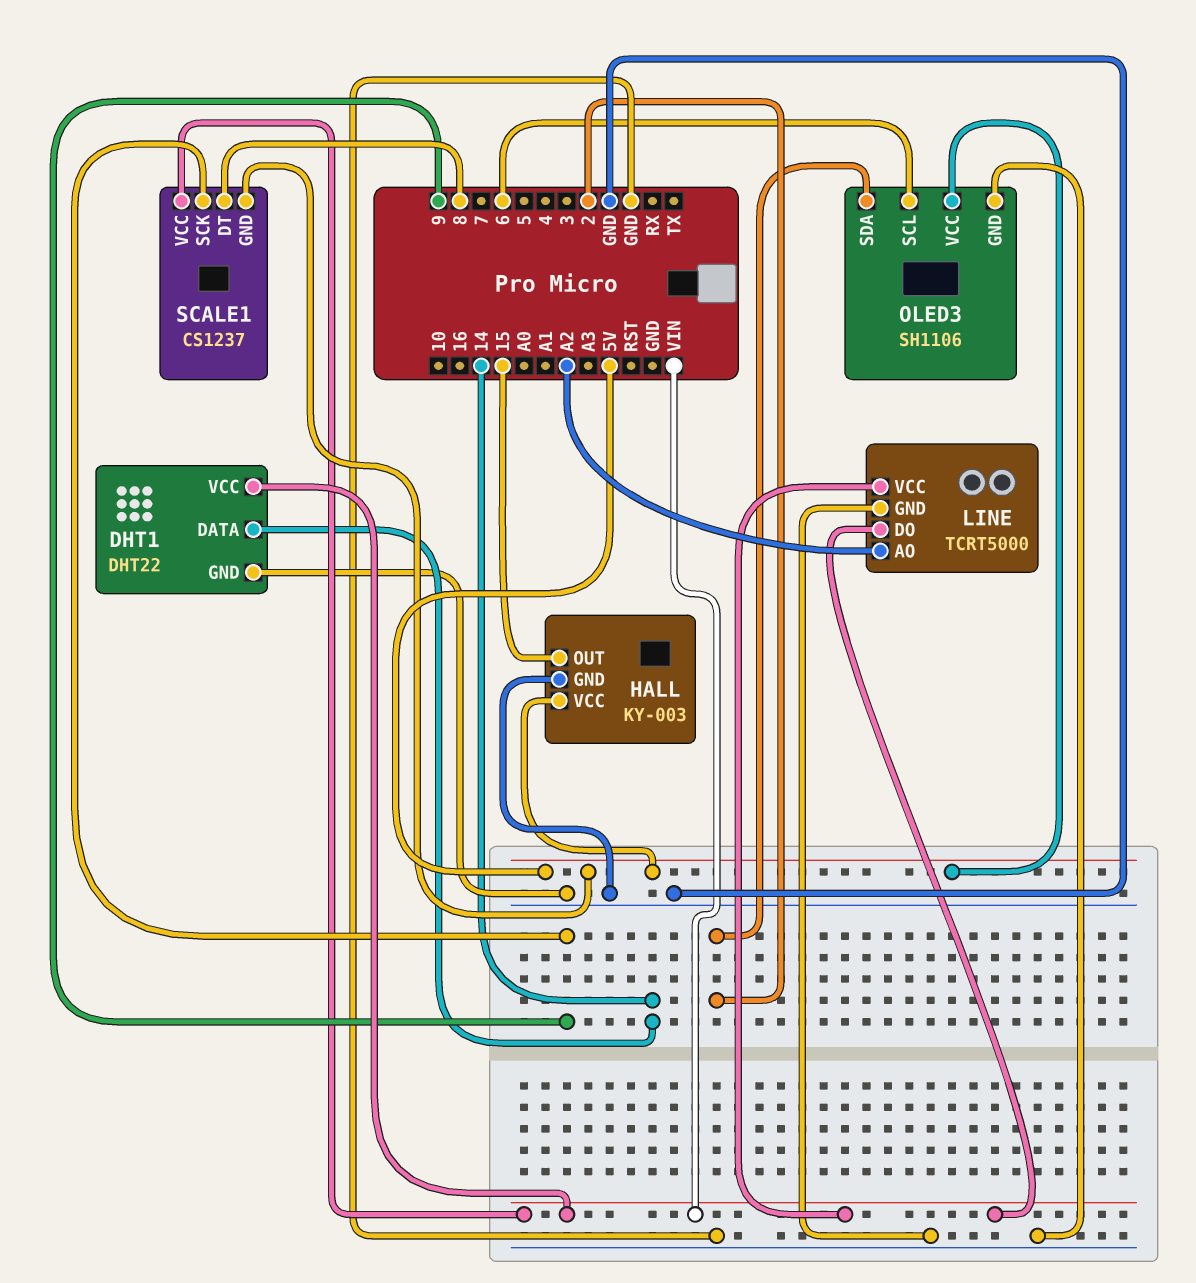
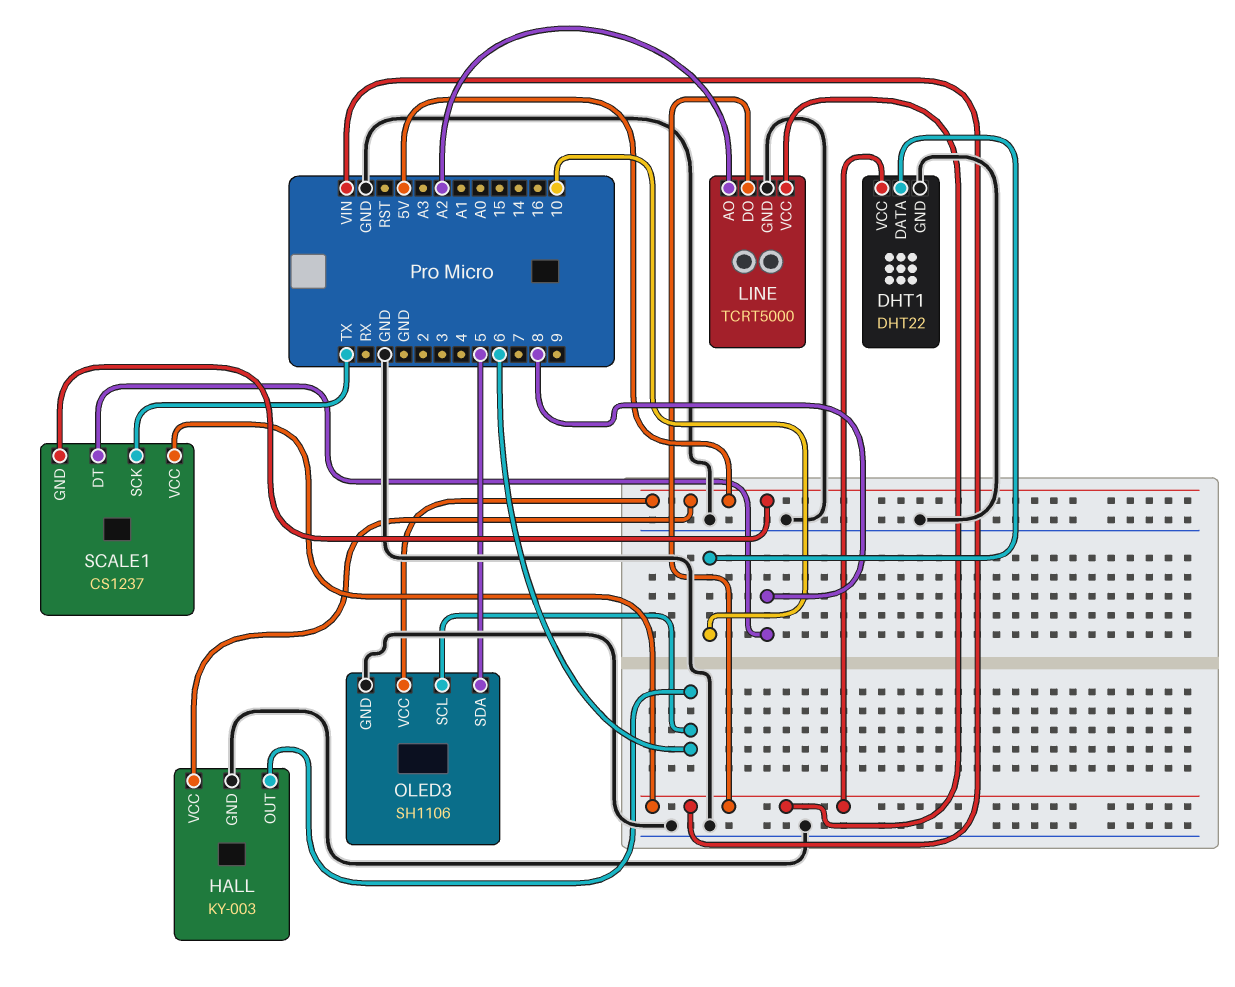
DHT1 pin DATA: 14 -> 10
HALL pin OUT: 15 -> 6
OLED3 pin SDA: 2 -> 5
SCALE1 pin SCK: 9 -> TX

